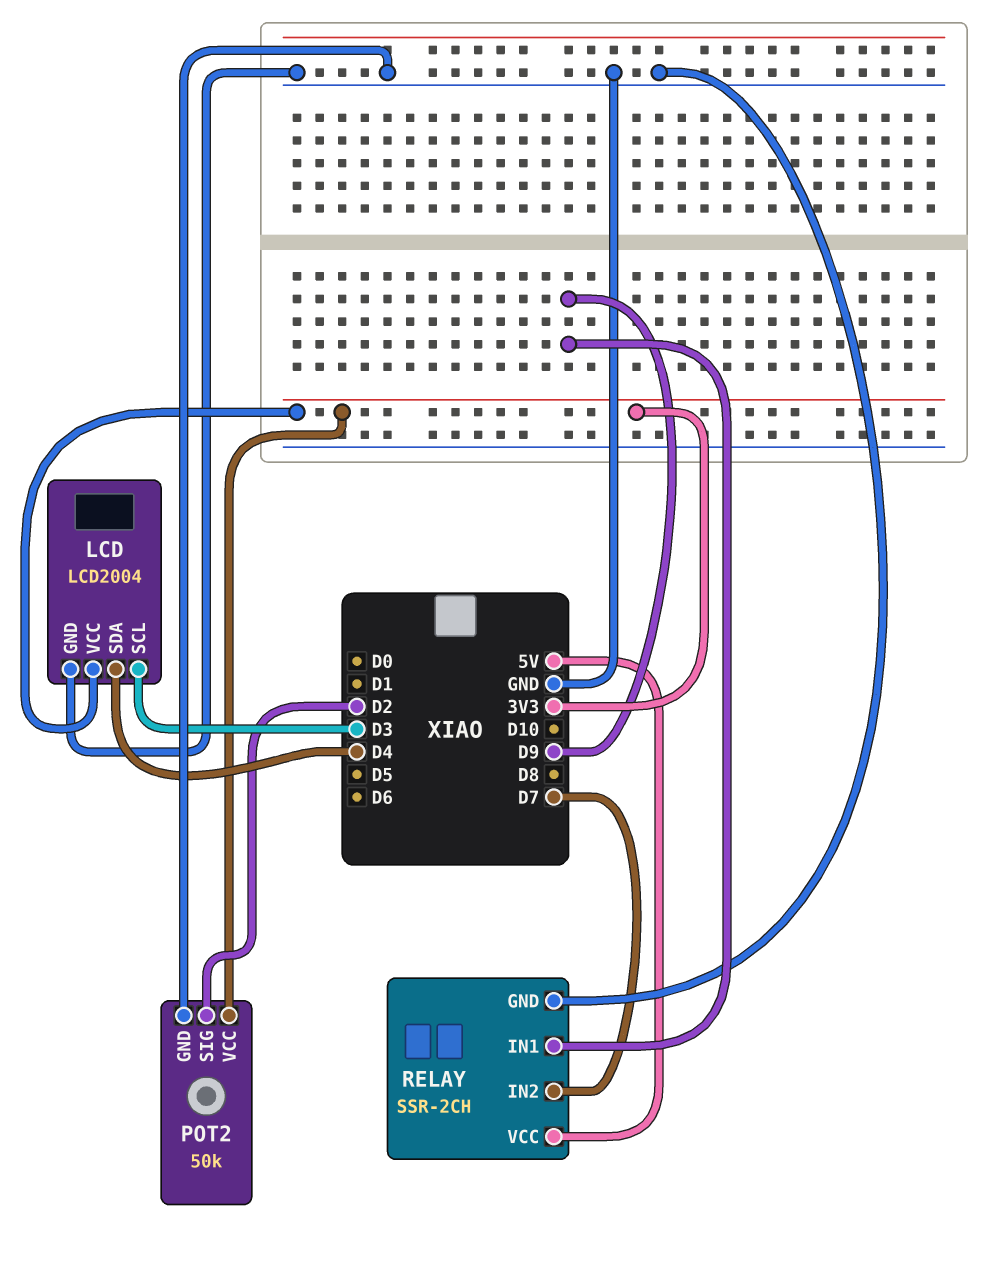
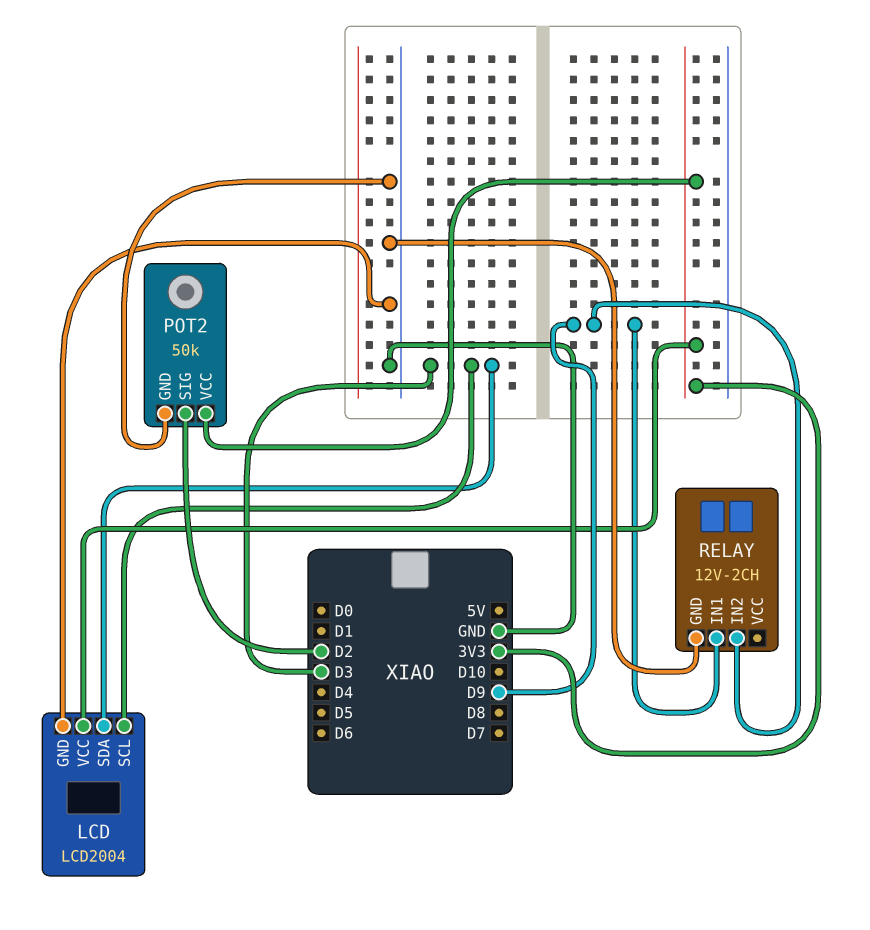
LCD pin SDA: D4 -> D3
RELAY: SSR-2CH -> 12V-2CH
RELAY pin IN2: D7 -> D9
RELAY pin VCC: 5V -> none

